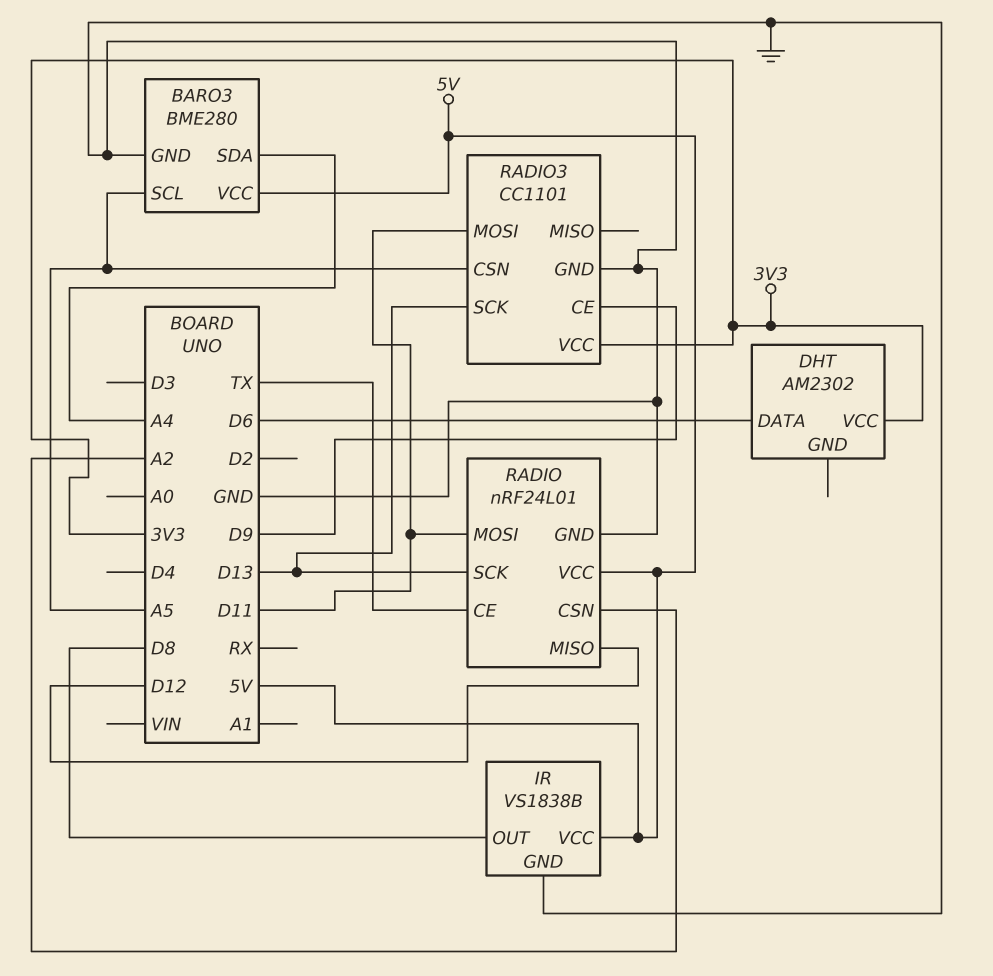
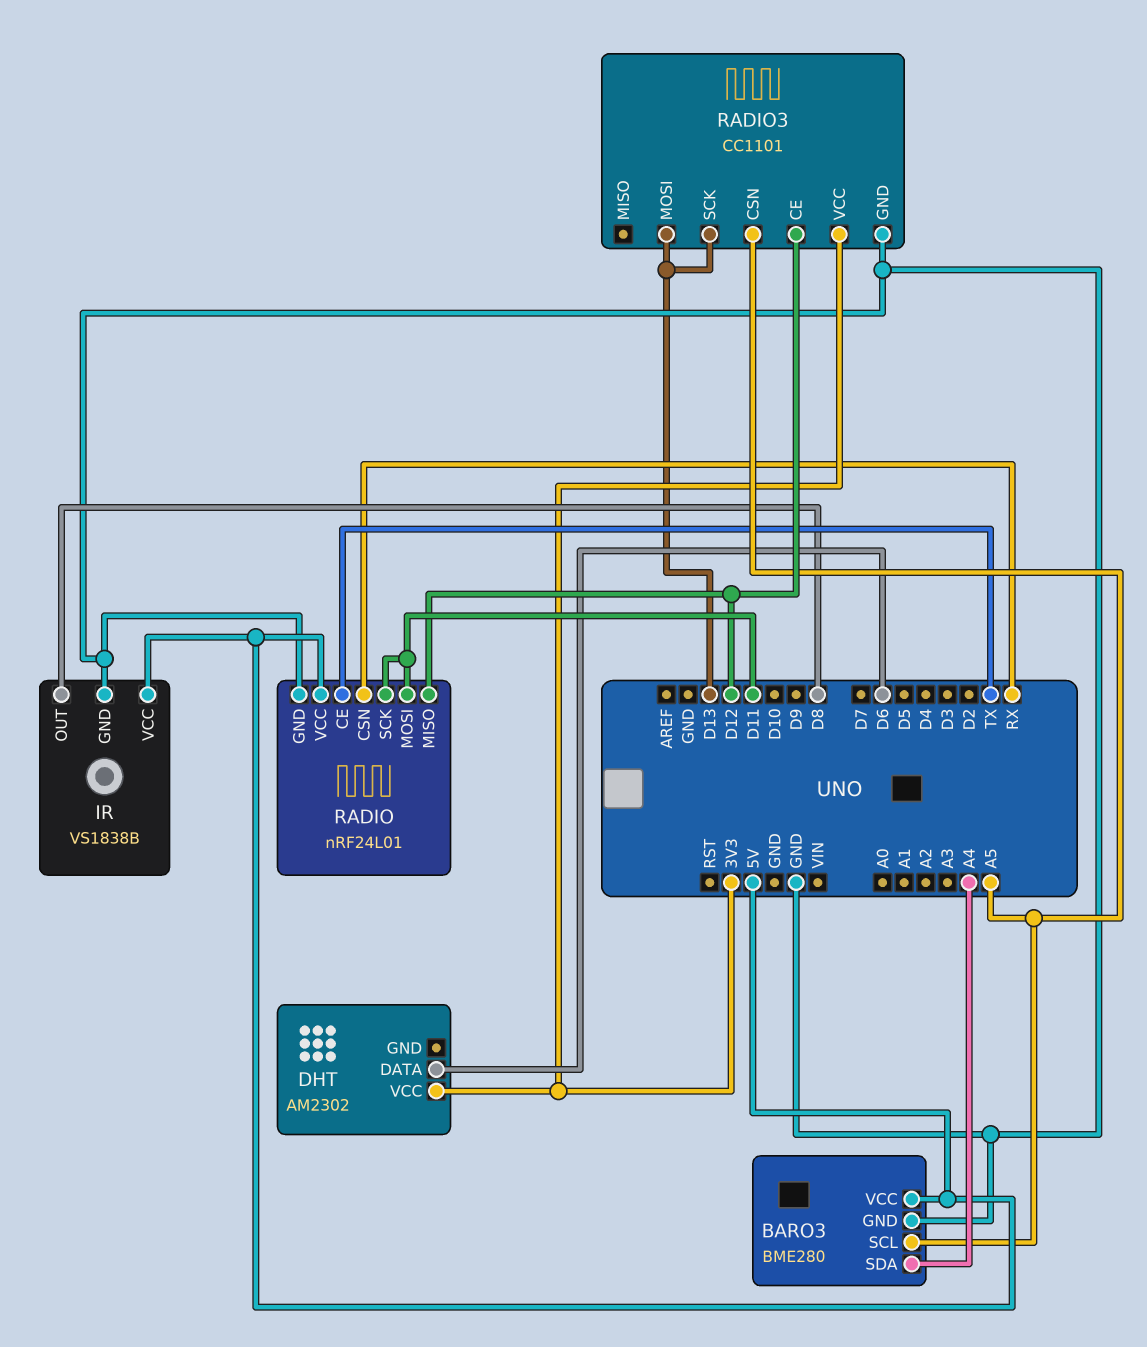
RADIO pin CSN: A2 -> RX
RADIO pin SCK: D13 -> D11
RADIO3 pin CE: D9 -> D12
RADIO3 pin MOSI: D11 -> D13

